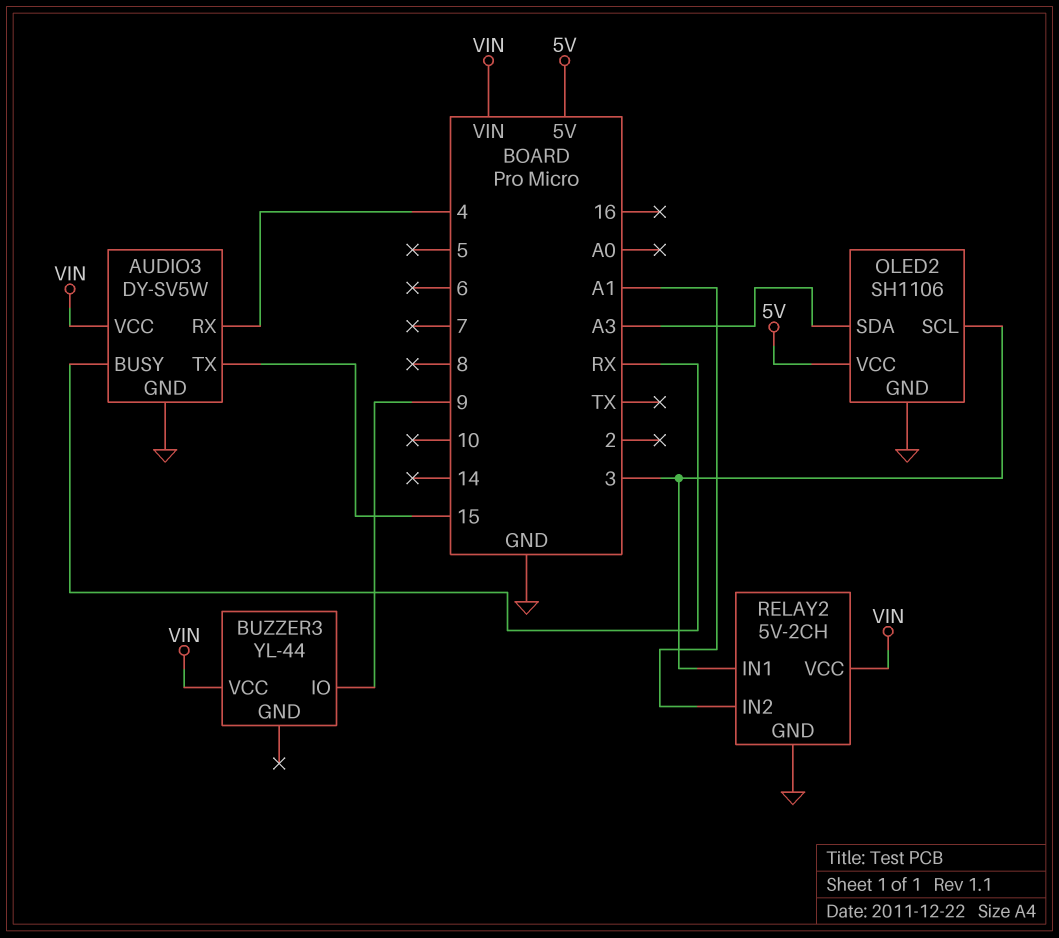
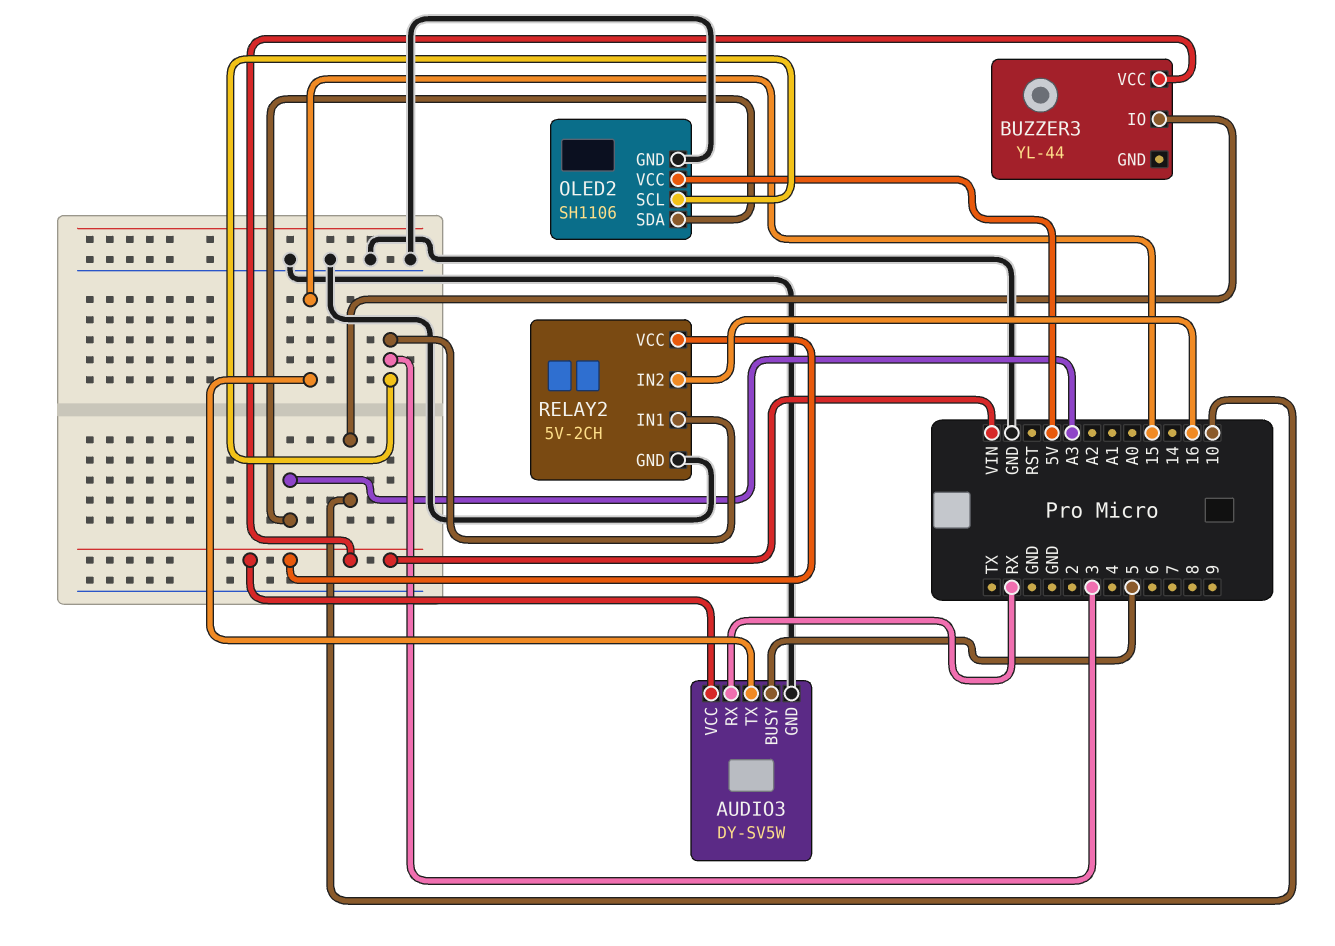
AUDIO3 pin BUSY: RX -> 5
AUDIO3 pin RX: 4 -> RX
BUZZER3 pin IO: 9 -> 10
RELAY2 pin IN2: A1 -> 16

